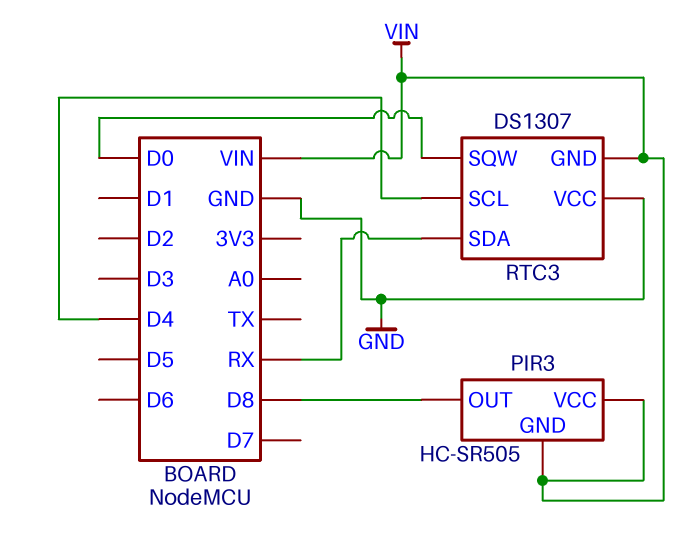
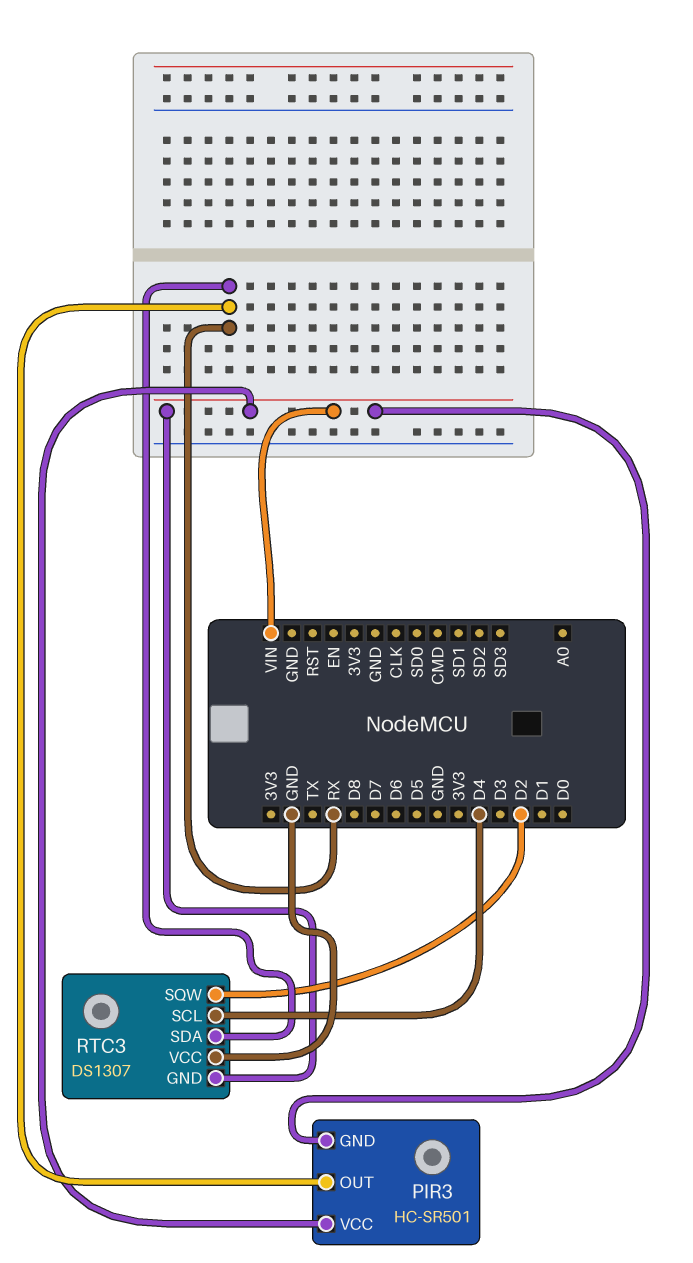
PIR3: HC-SR505 -> HC-SR501
PIR3 pin OUT: D8 -> RX
RTC3 pin SQW: D0 -> D2

